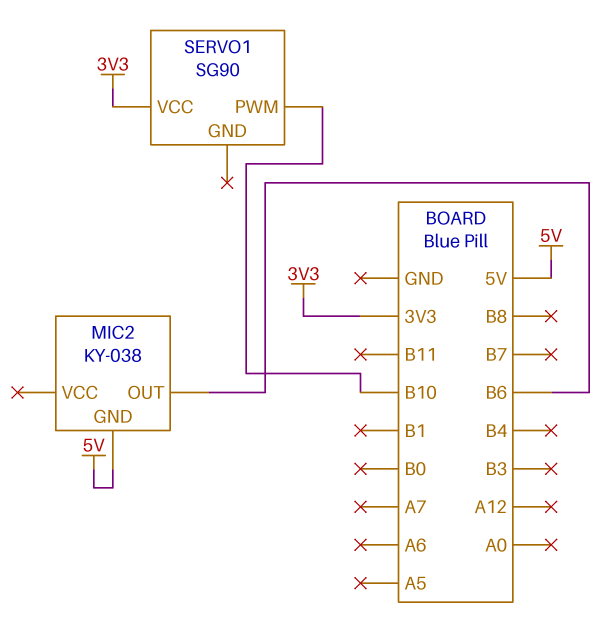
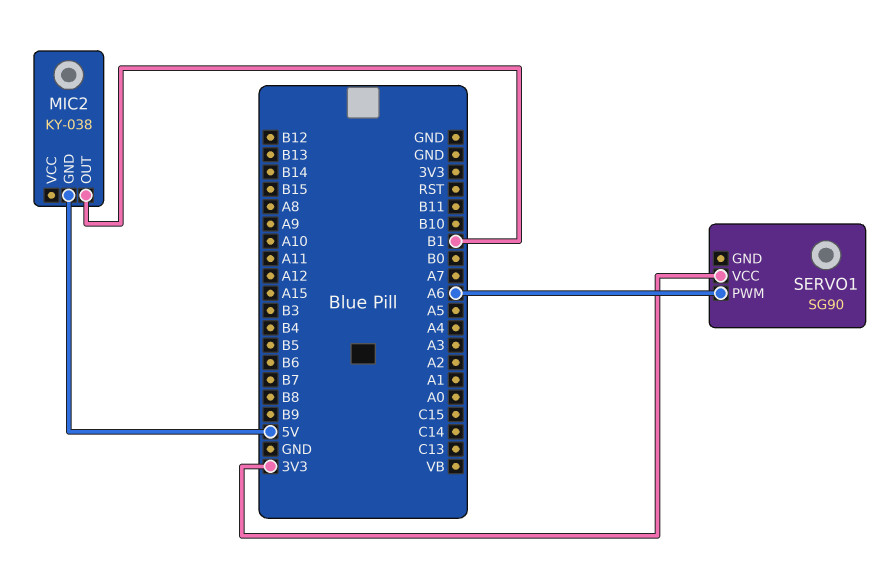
MIC2 pin OUT: B6 -> B1
SERVO1 pin PWM: B10 -> A6

